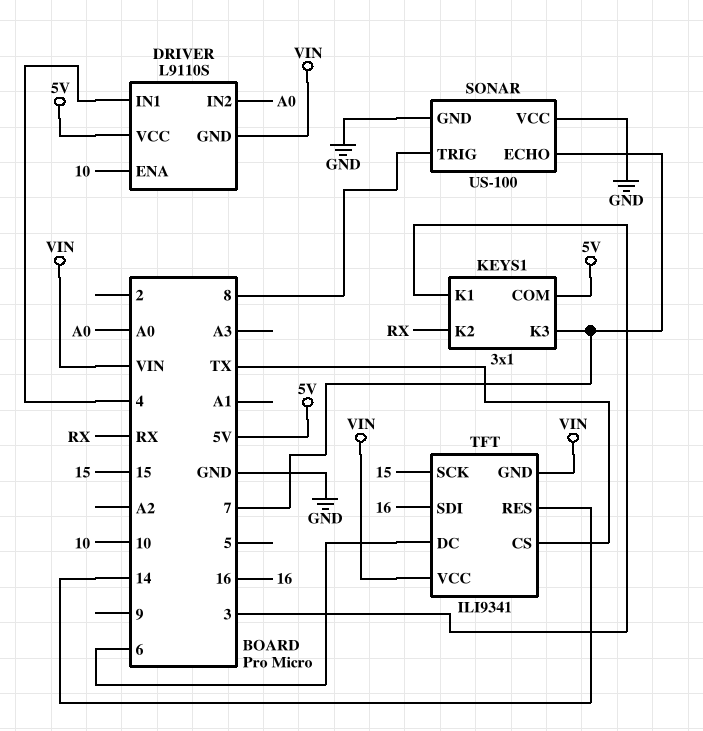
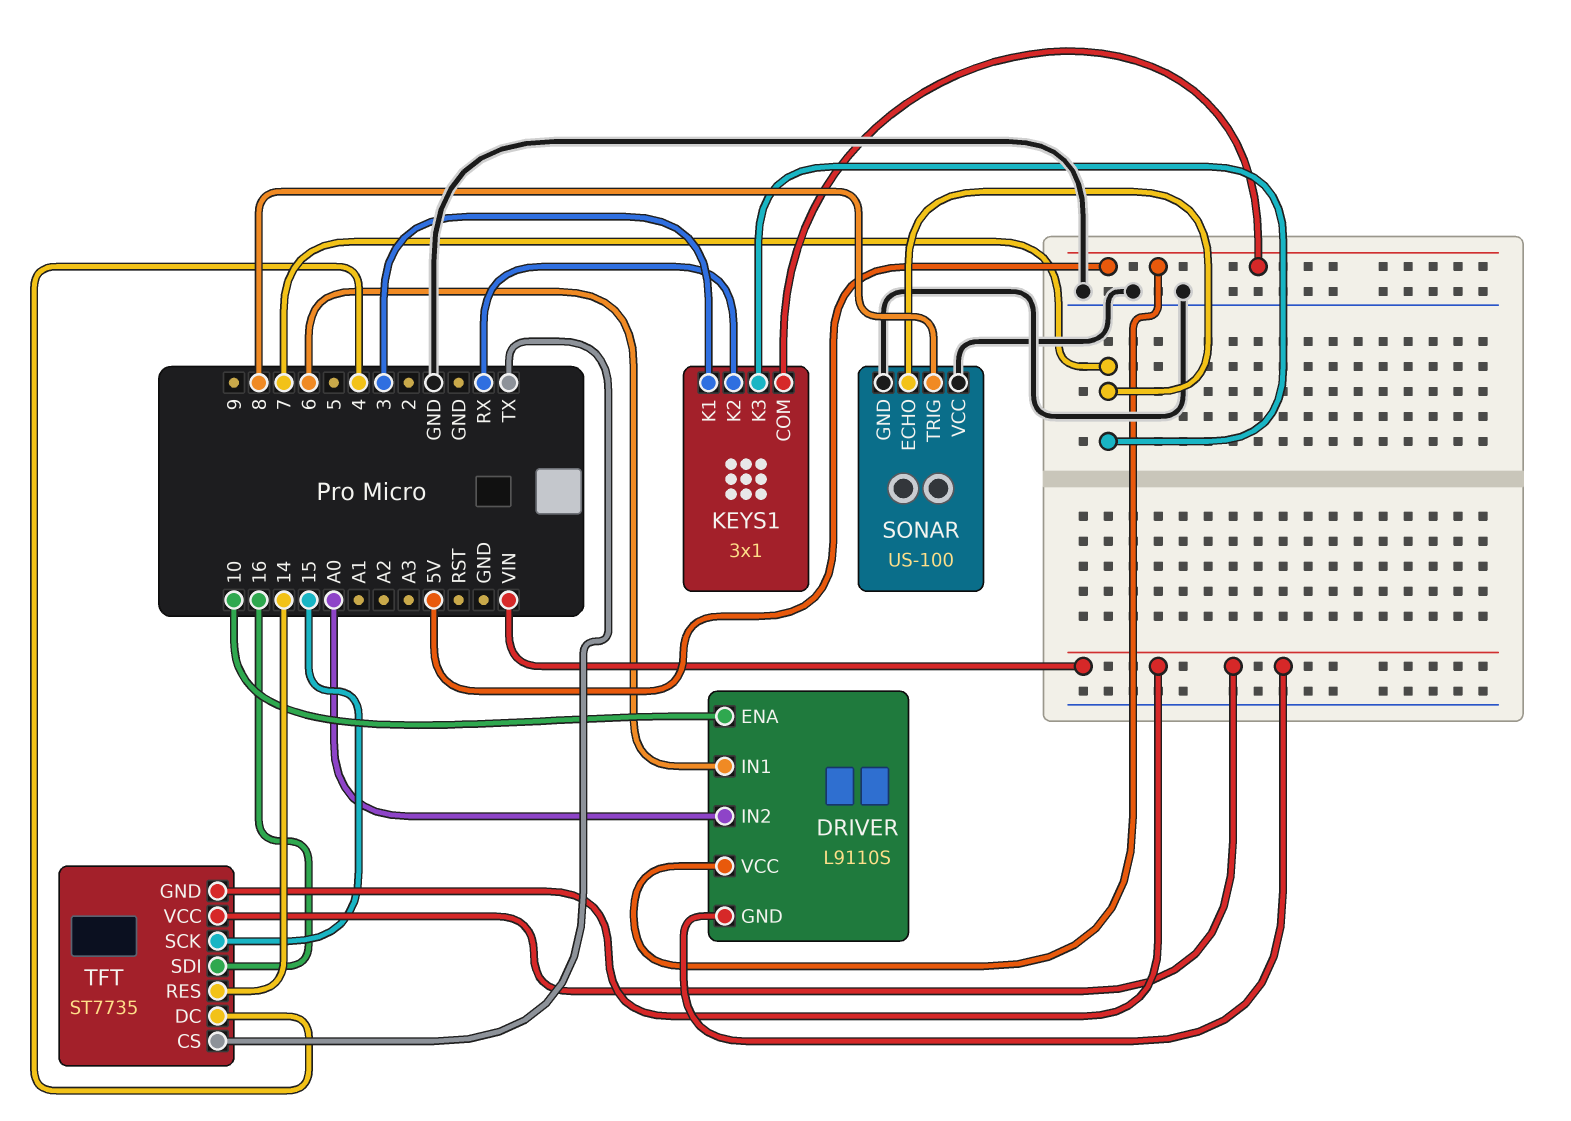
DRIVER pin IN1: 4 -> 6
TFT: ILI9341 -> ST7735
TFT pin DC: 6 -> 4

